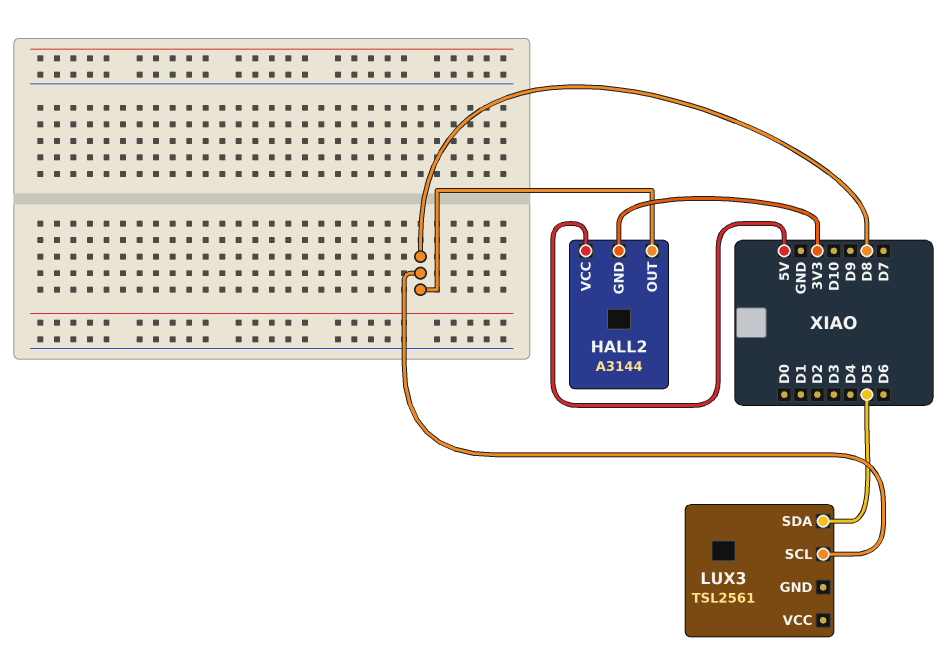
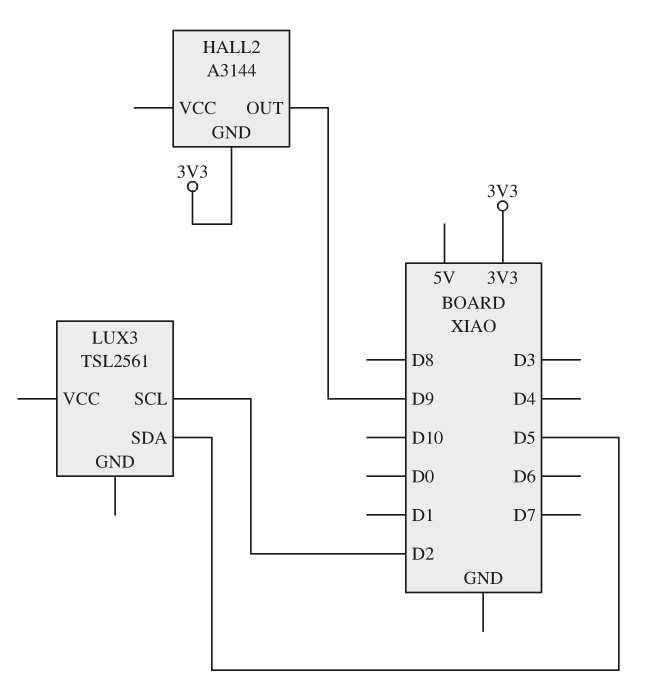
HALL2 pin OUT: D8 -> D9
HALL2 pin VCC: 5V -> none
LUX3 pin SCL: D8 -> D2

